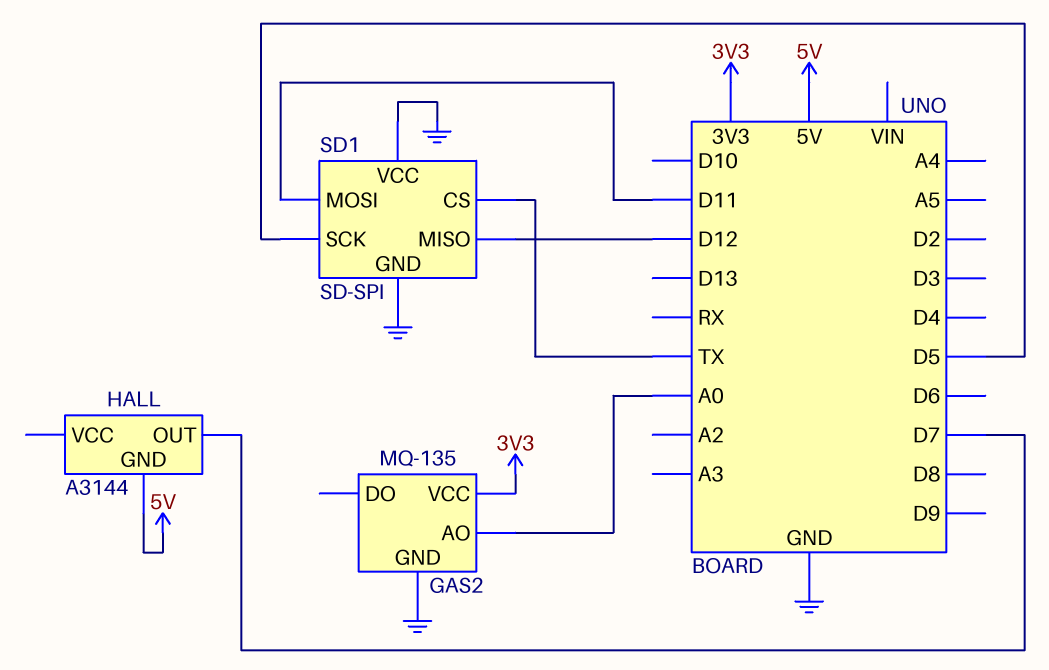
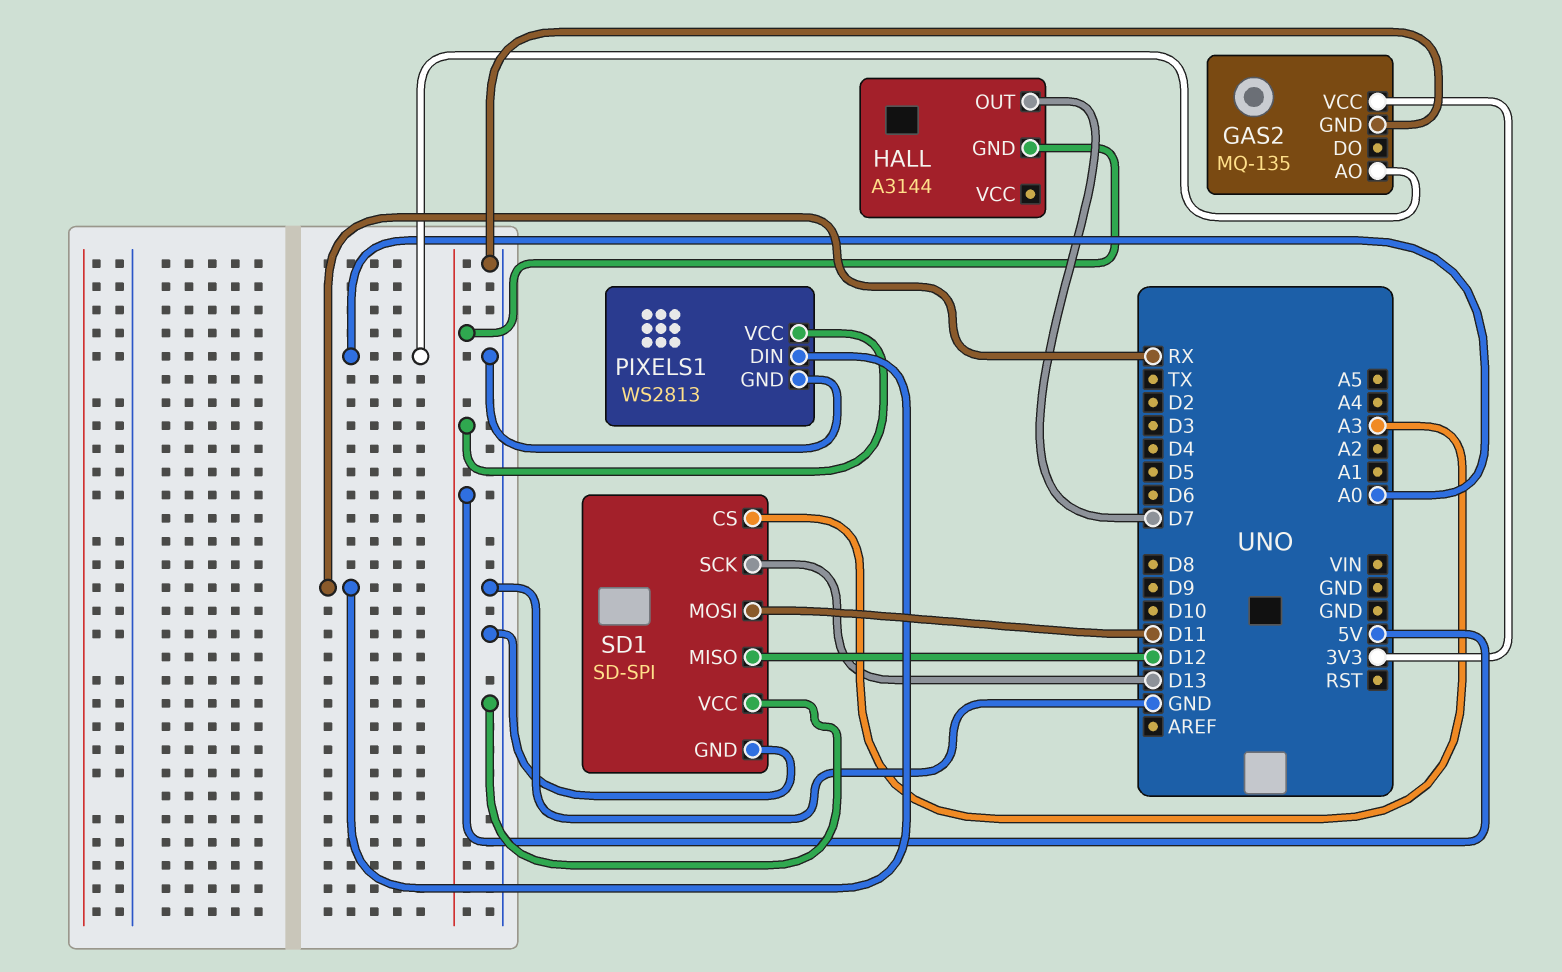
PIXELS1: none -> WS2813
PIXELS1 pin DIN: none -> RX
PIXELS1 pin GND: none -> GND
PIXELS1 pin VCC: none -> 5V
SD1 pin CS: TX -> A3
SD1 pin SCK: D5 -> D13

